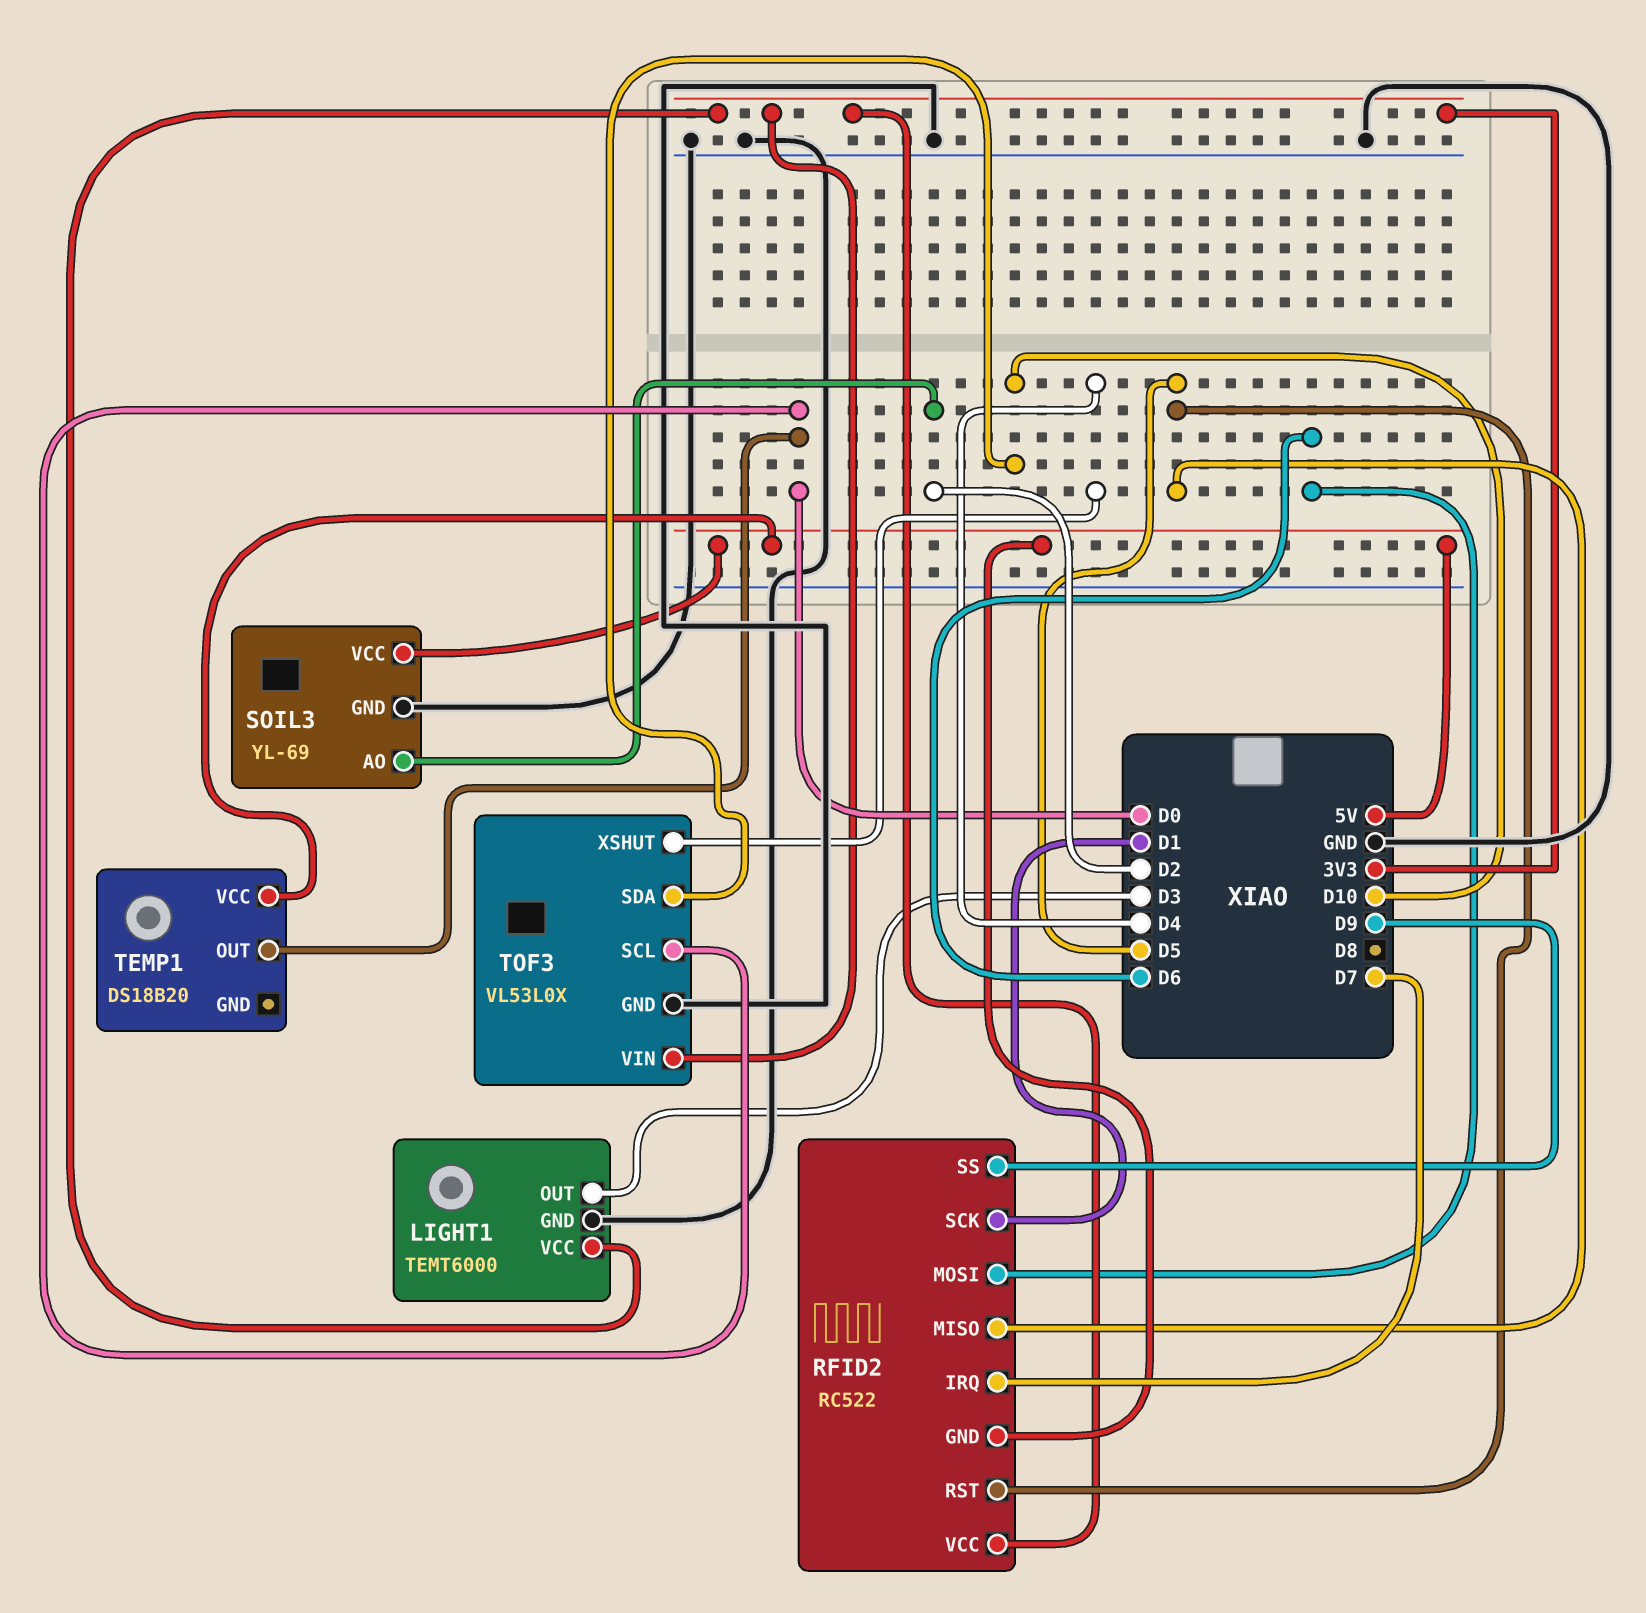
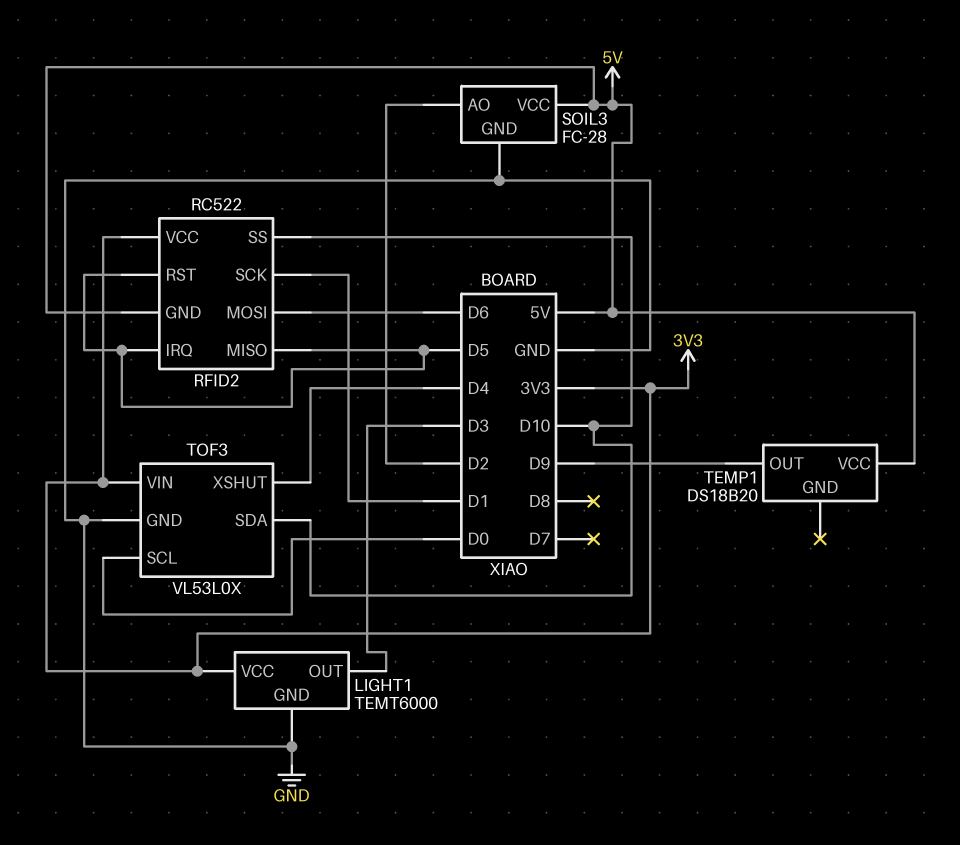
RFID2 pin IRQ: D7 -> D5
RFID2 pin SS: D9 -> D10
SOIL3: YL-69 -> FC-28
TEMP1 pin OUT: D0 -> D9

